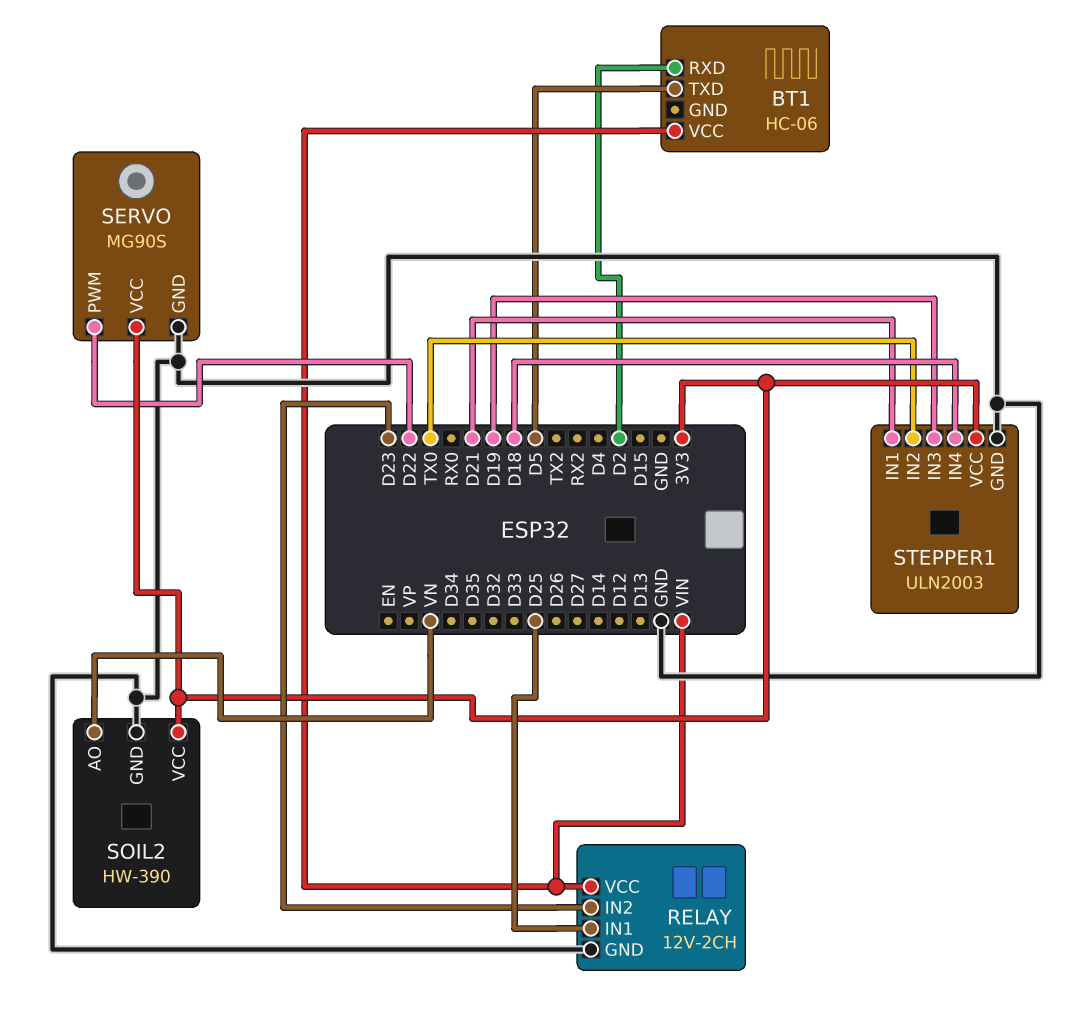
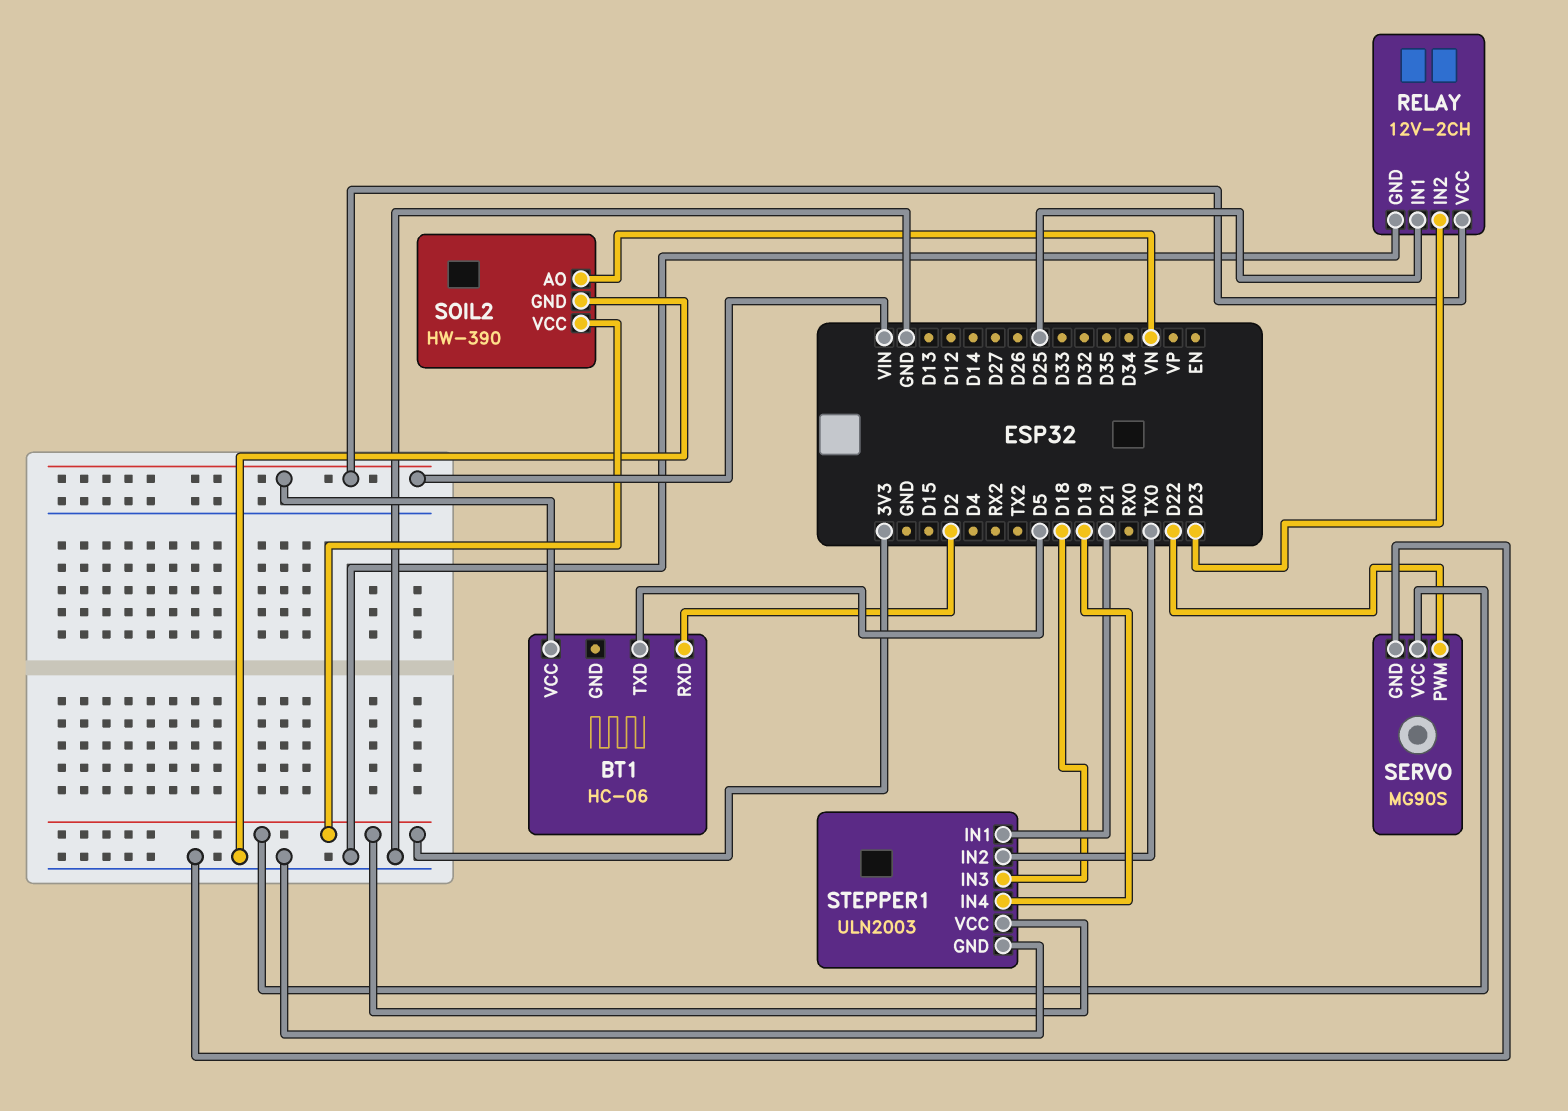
STEPPER1 pin IN3: D19 -> D18
STEPPER1 pin IN4: D18 -> D19

